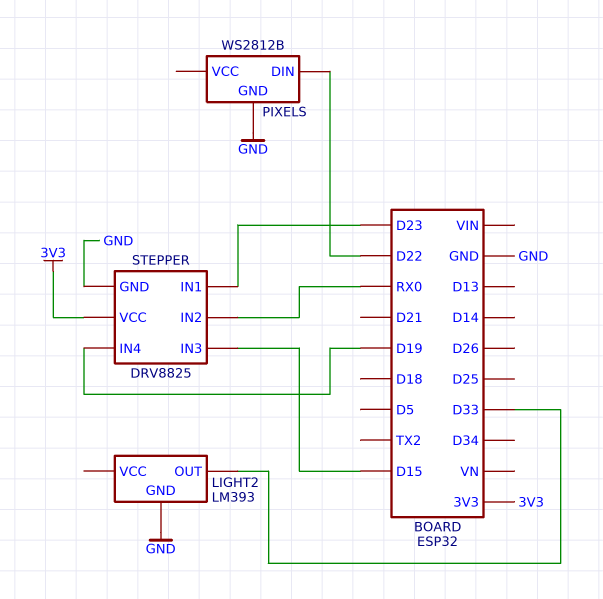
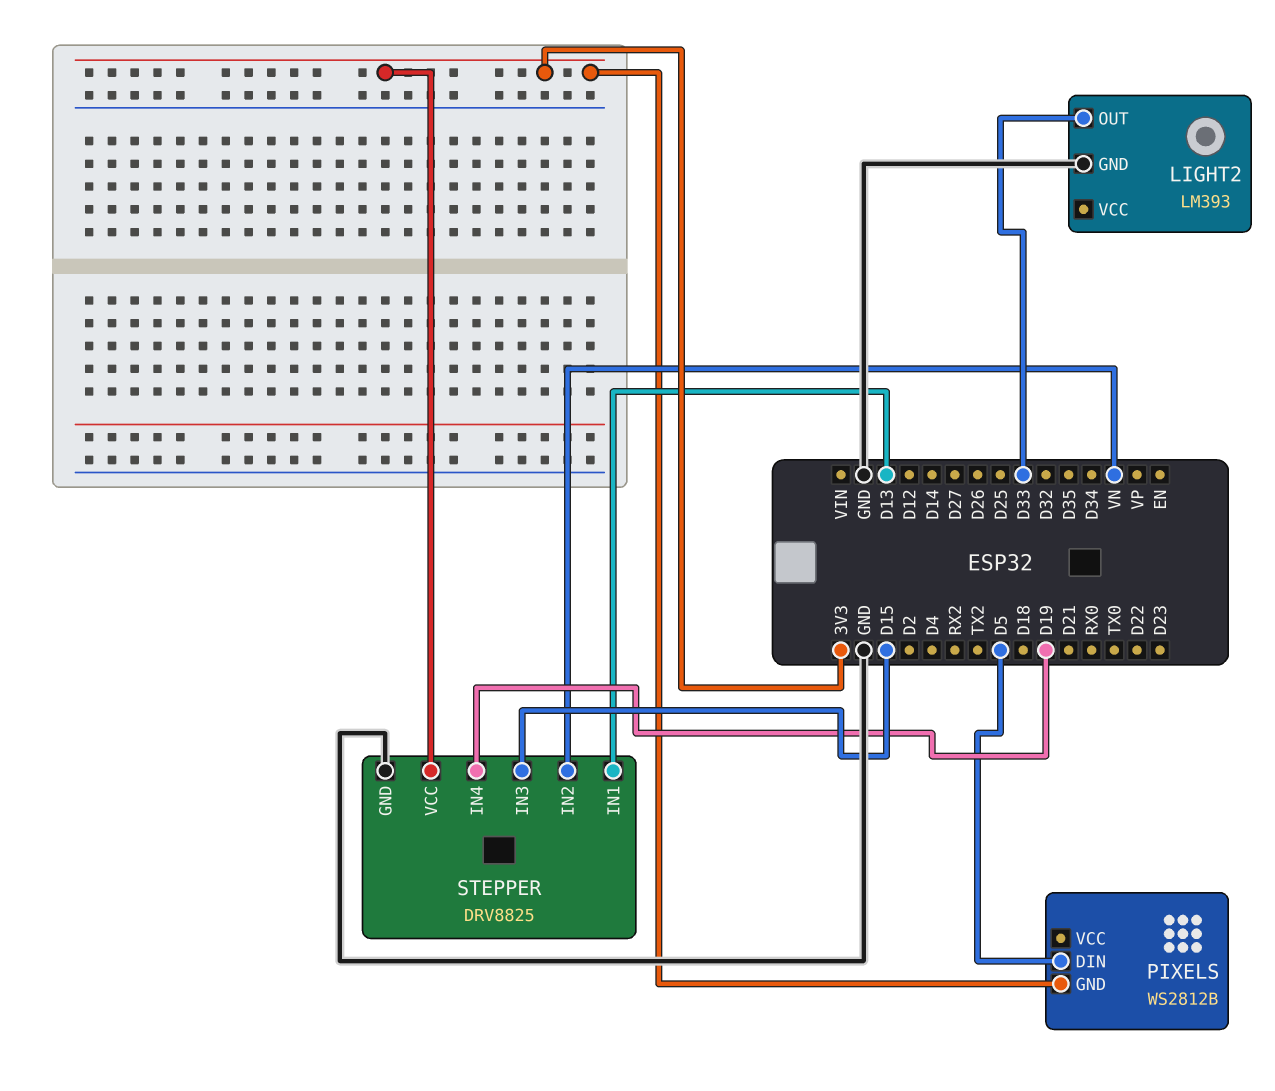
PIXELS pin DIN: D22 -> D5
PIXELS pin GND: GND -> 3V3
STEPPER pin IN1: D23 -> D13
STEPPER pin IN2: RX0 -> VN

